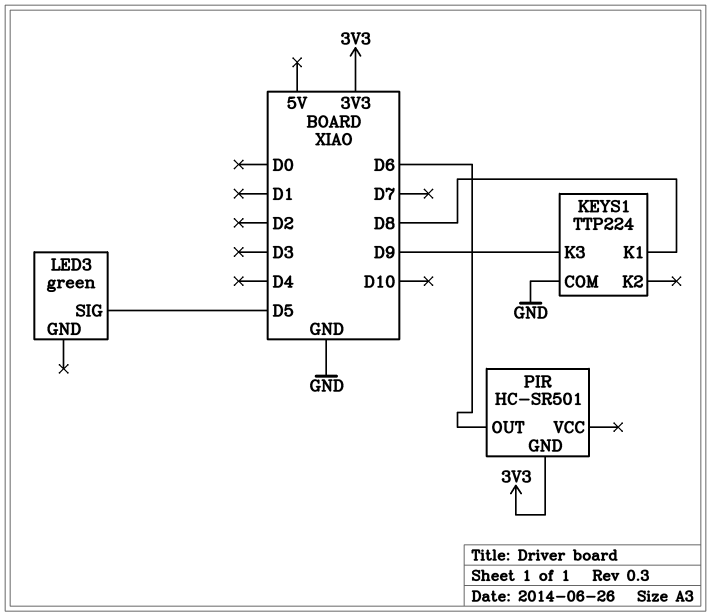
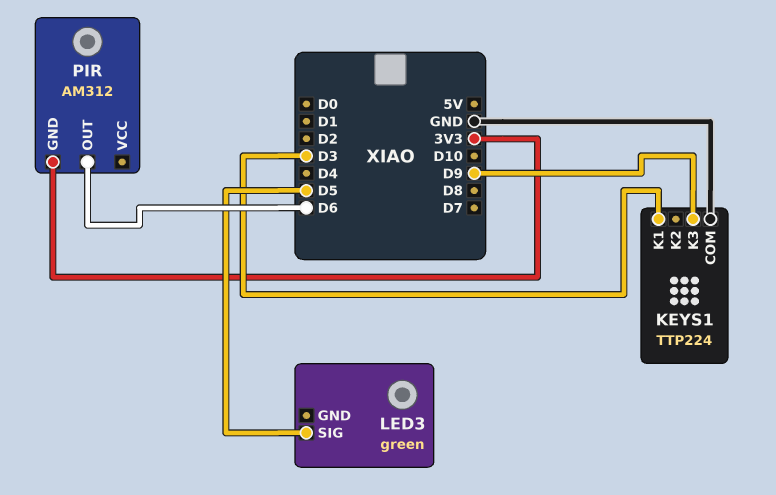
KEYS1 pin K1: D8 -> D3
PIR: HC-SR501 -> AM312

